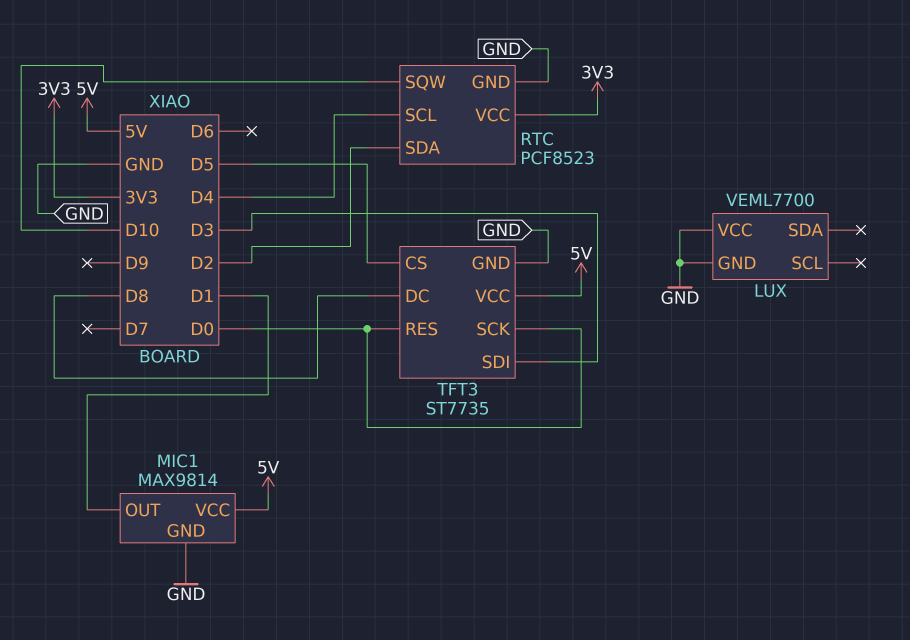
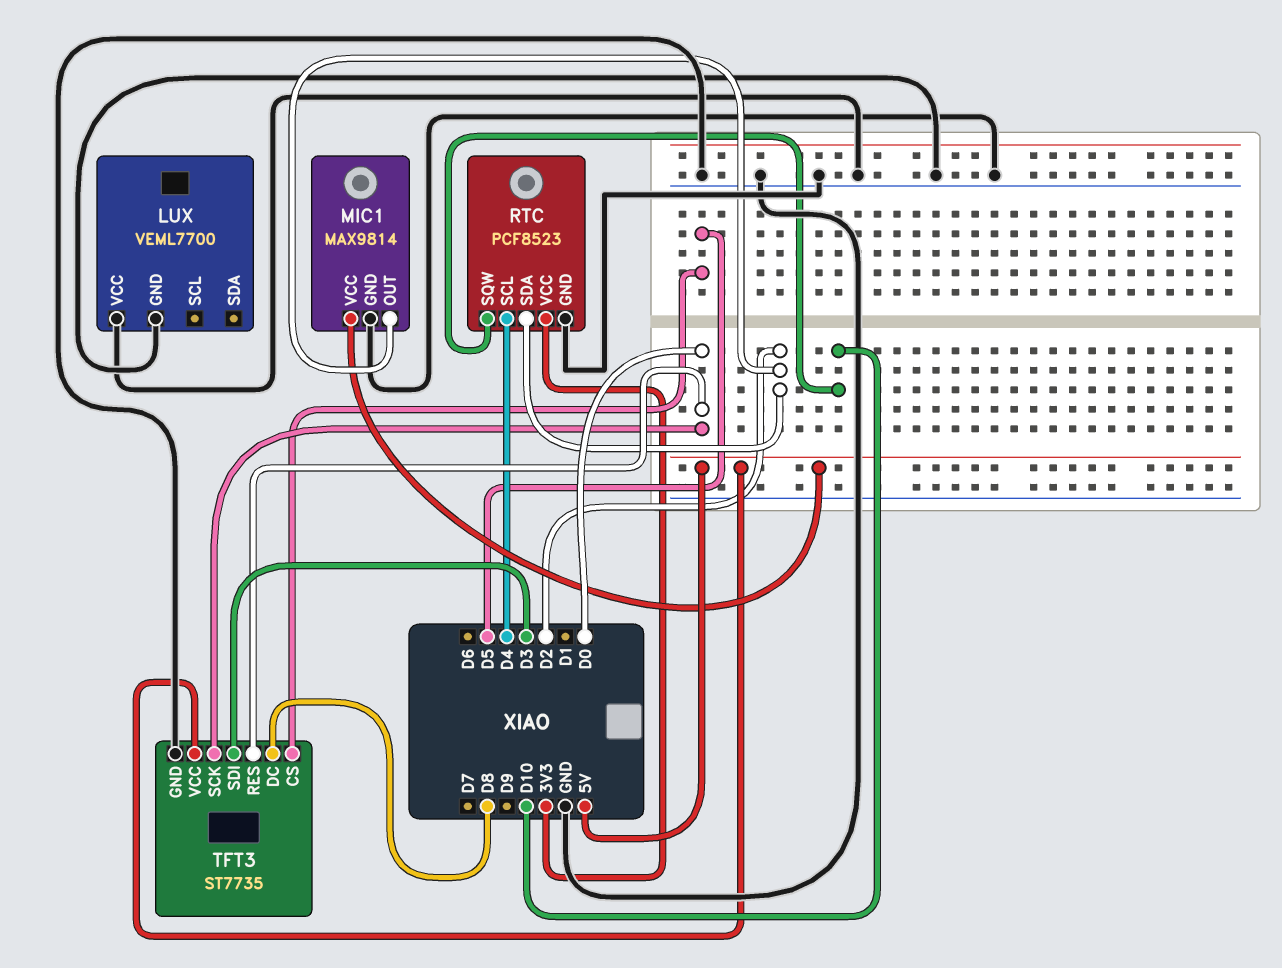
MIC1 pin OUT: D1 -> D2

